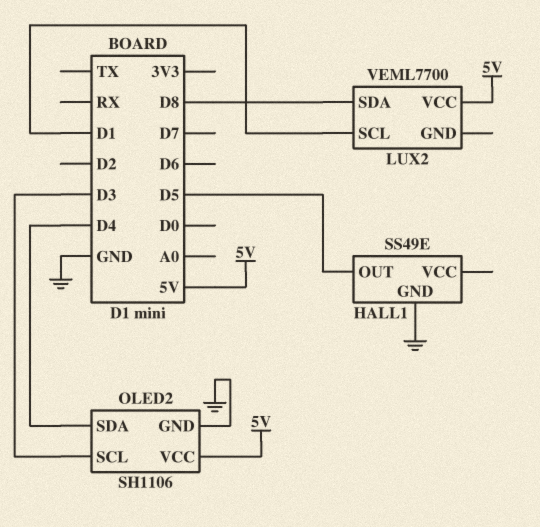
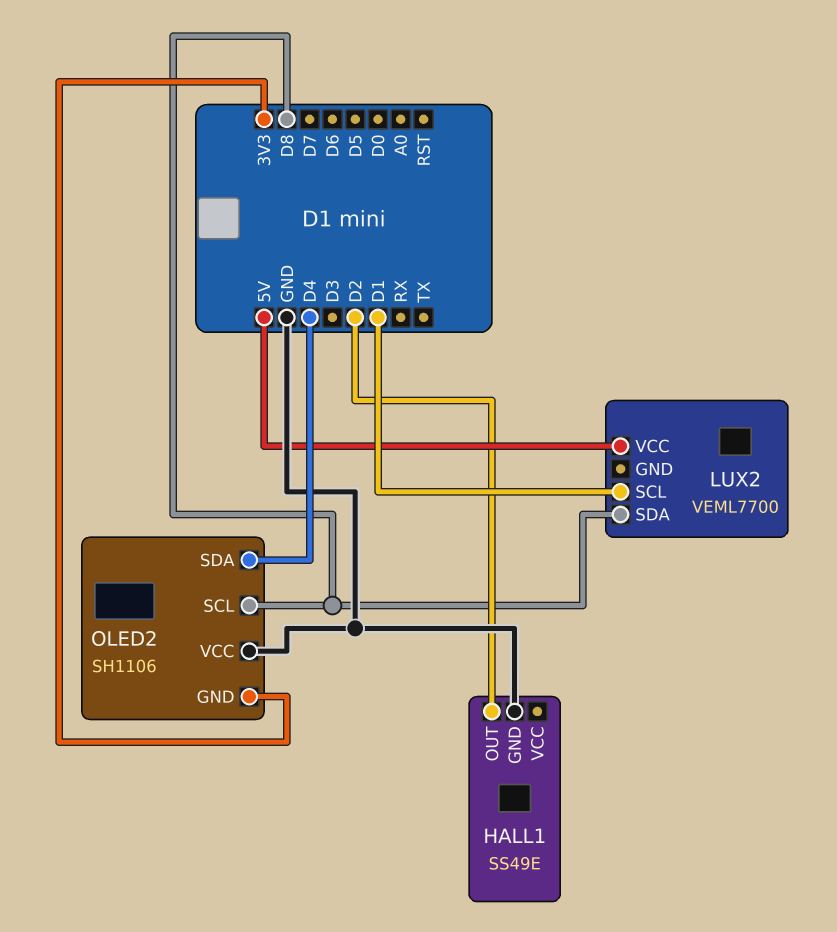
HALL1 pin OUT: D5 -> D2
OLED2 pin GND: GND -> 3V3
OLED2 pin SCL: D3 -> D8
OLED2 pin VCC: 5V -> GND

